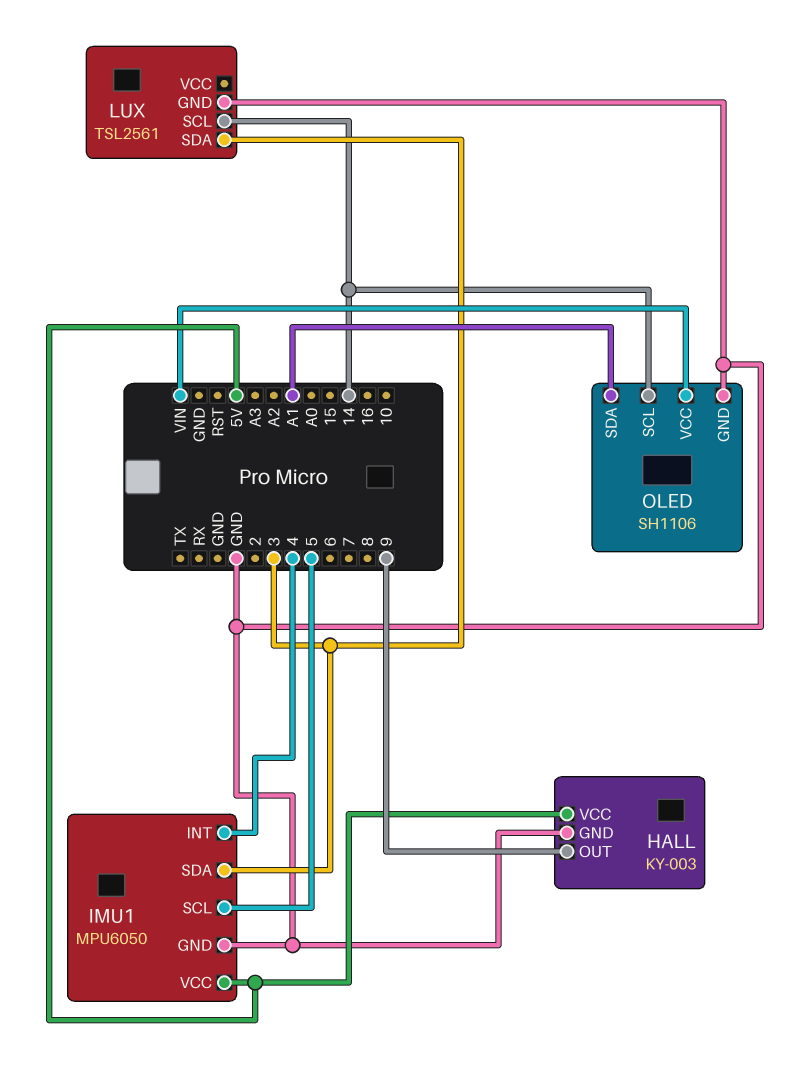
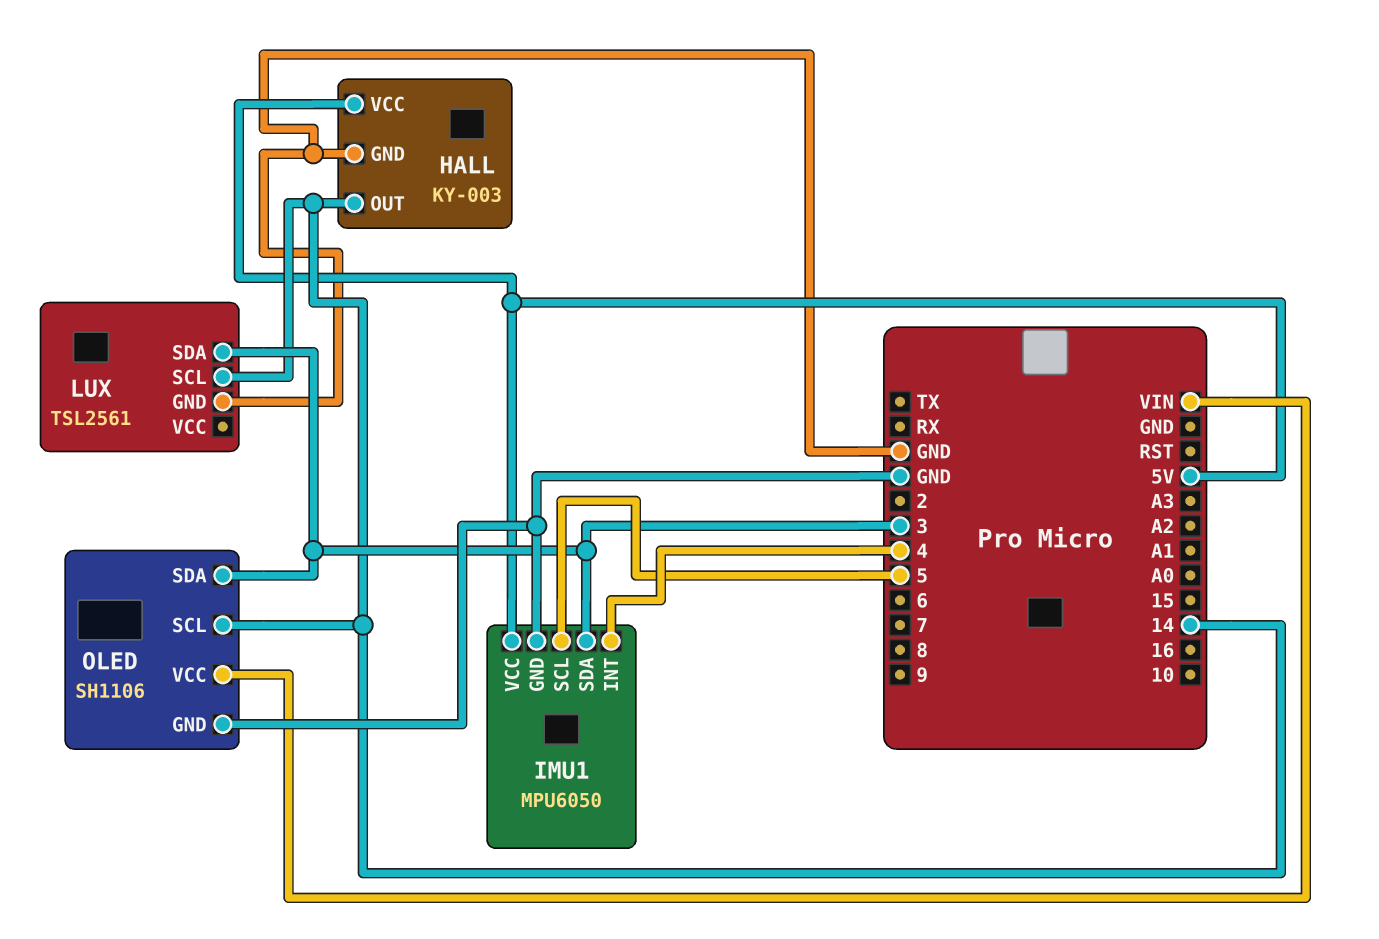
HALL pin OUT: 9 -> 14
OLED pin SDA: A1 -> 3

